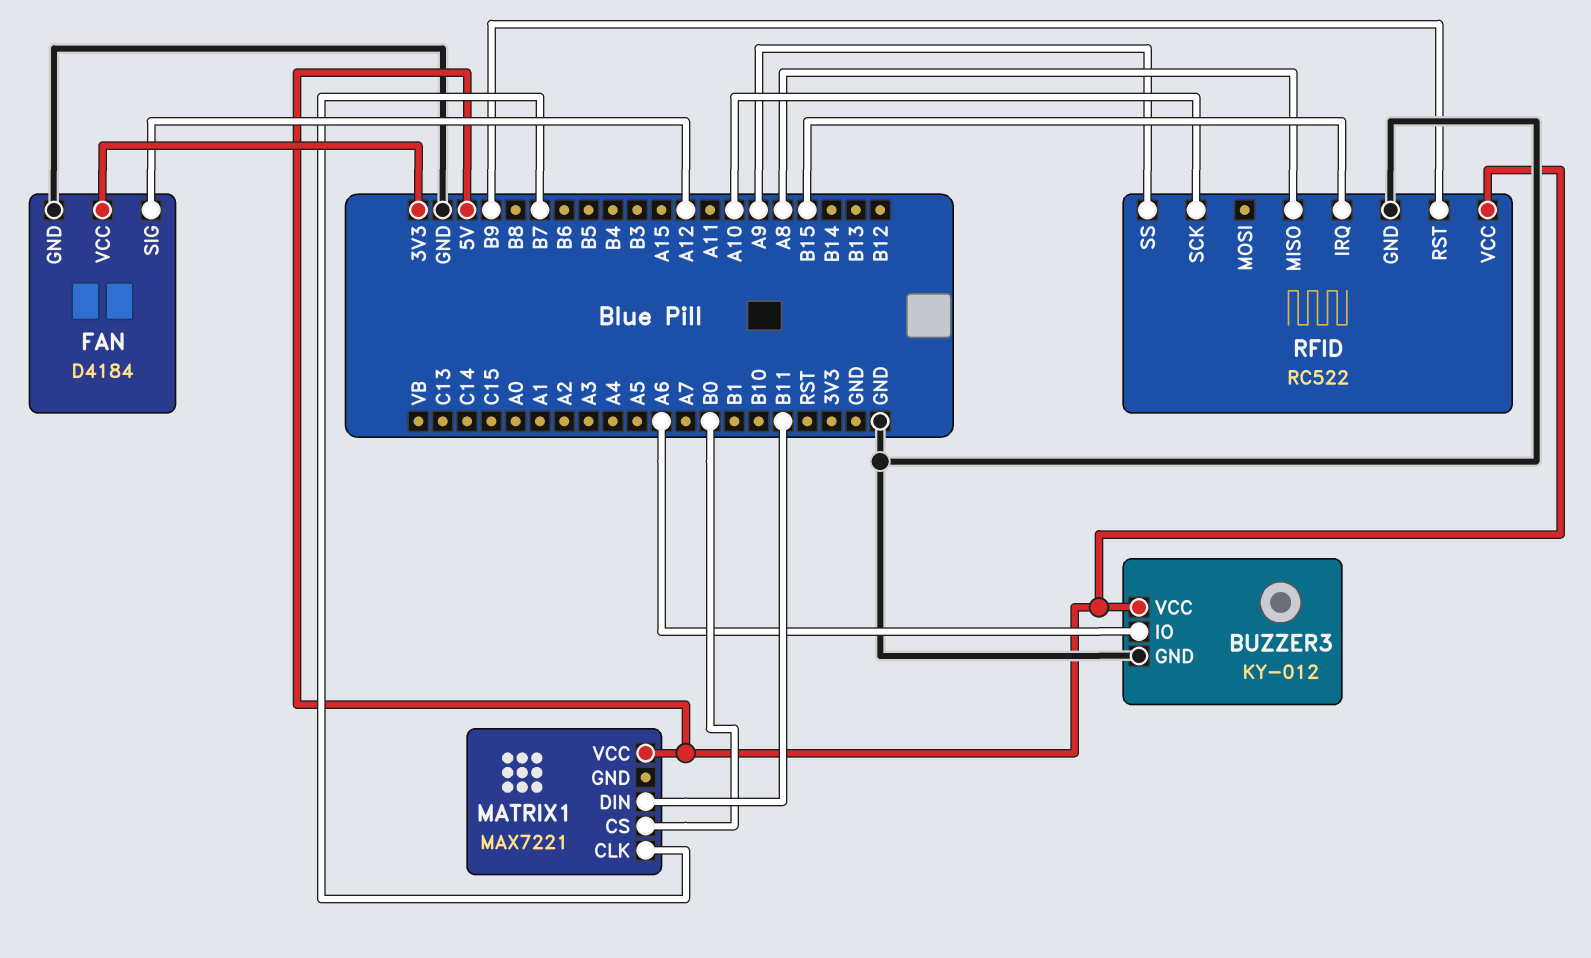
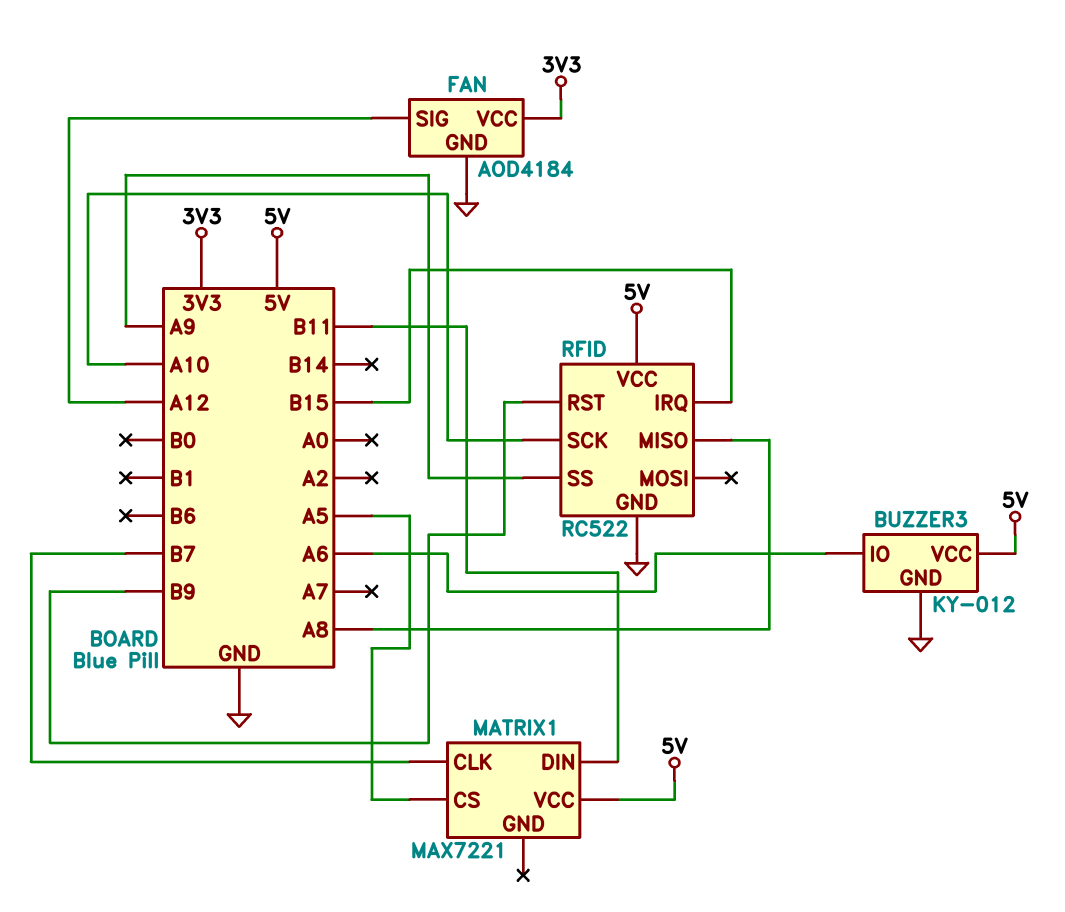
FAN: D4184 -> AOD4184
MATRIX1 pin CS: B0 -> A5

